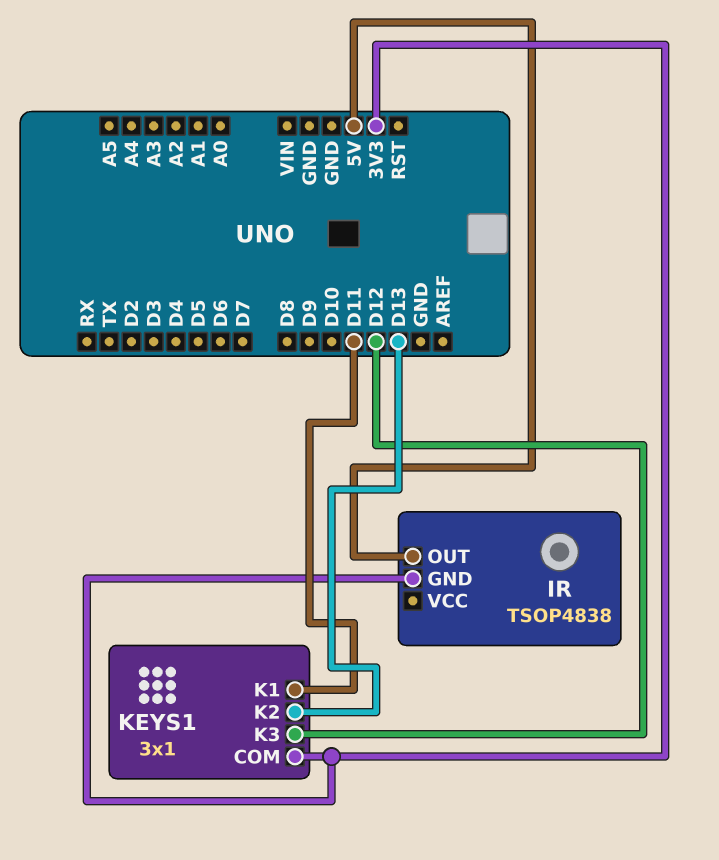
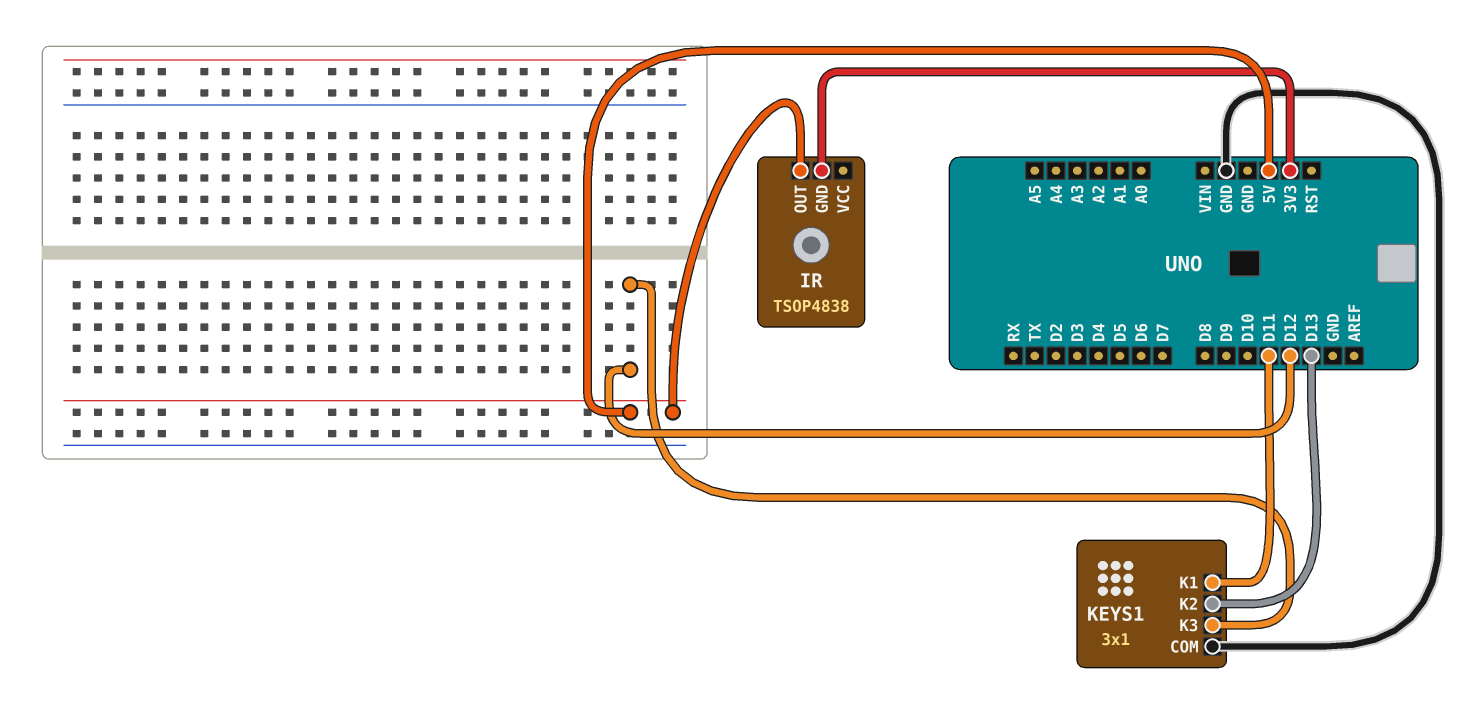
KEYS1 pin COM: 3V3 -> GND

